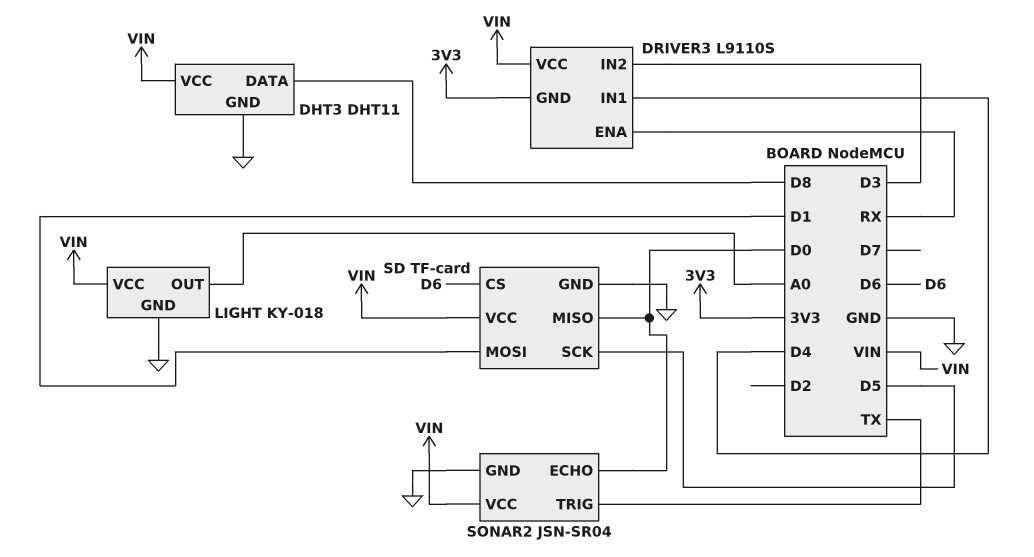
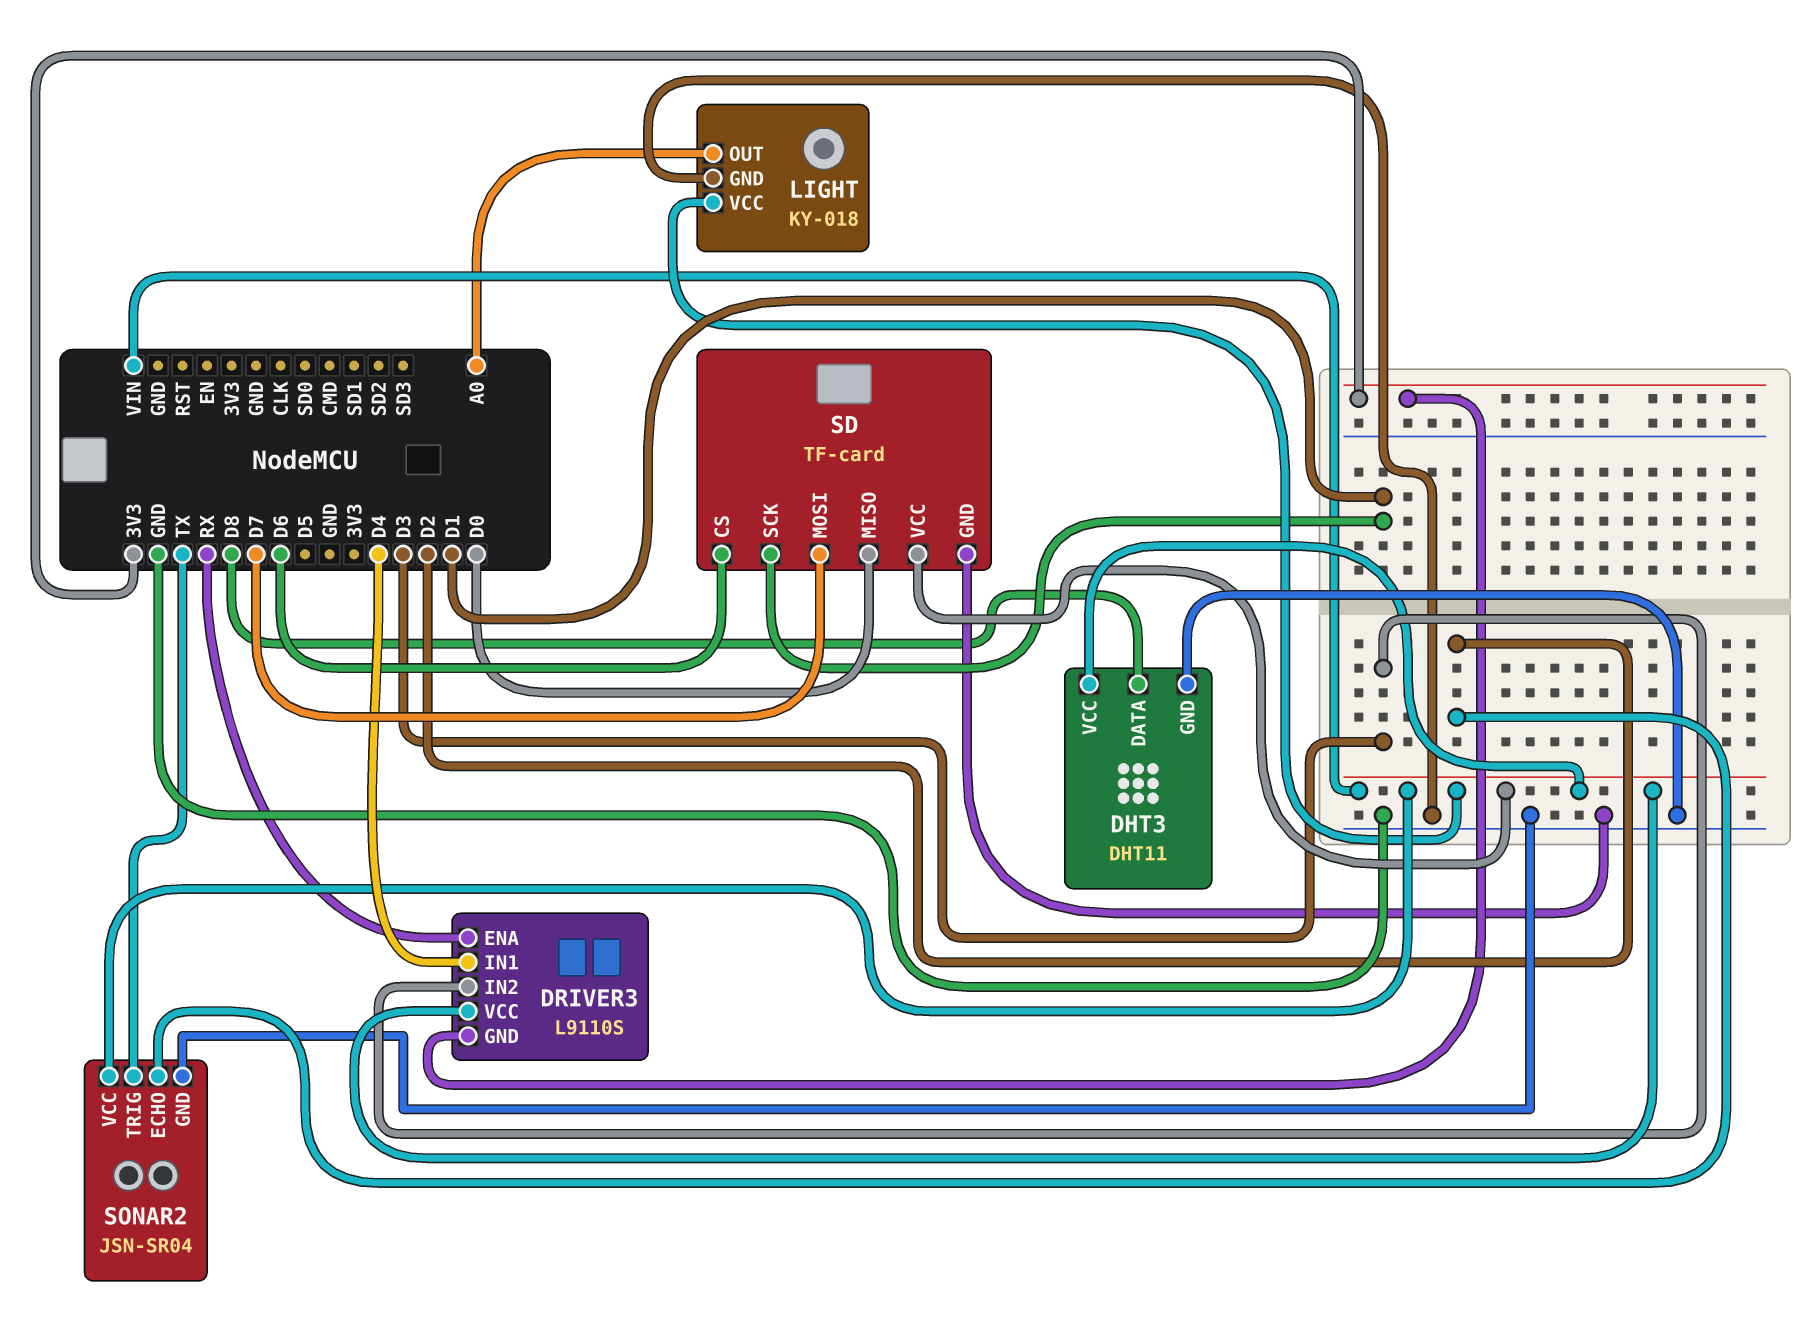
SD pin MOSI: D1 -> D7
SD pin SCK: D5 -> D1
SONAR2 pin ECHO: D0 -> D2

